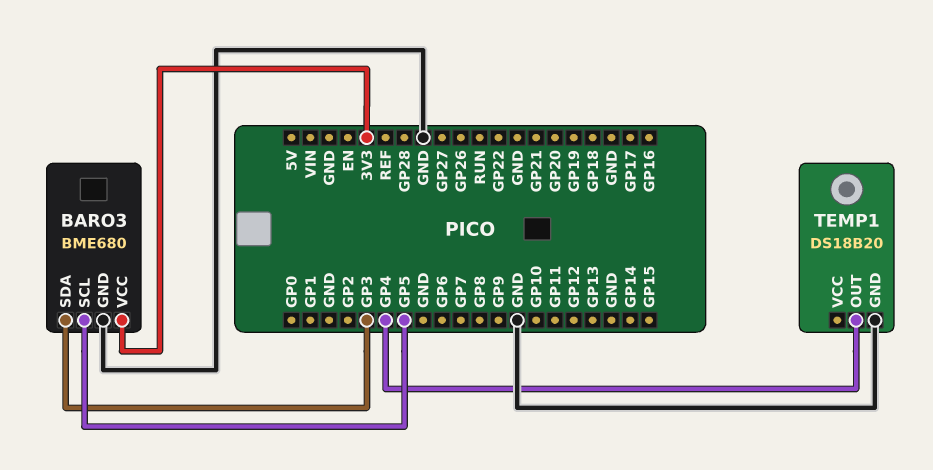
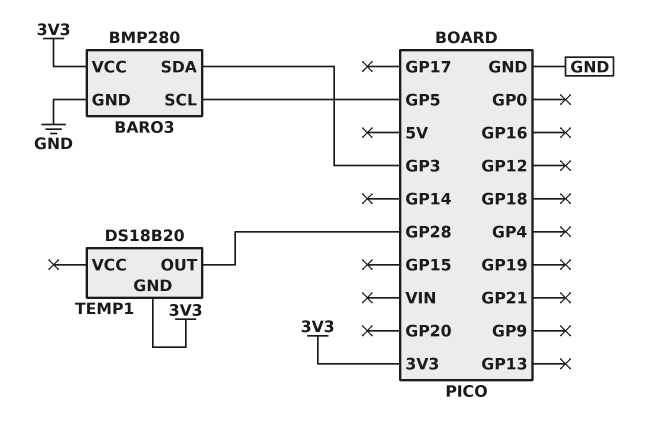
BARO3: BME680 -> BMP280
TEMP1 pin GND: GND -> 3V3
TEMP1 pin OUT: GP4 -> GP28

